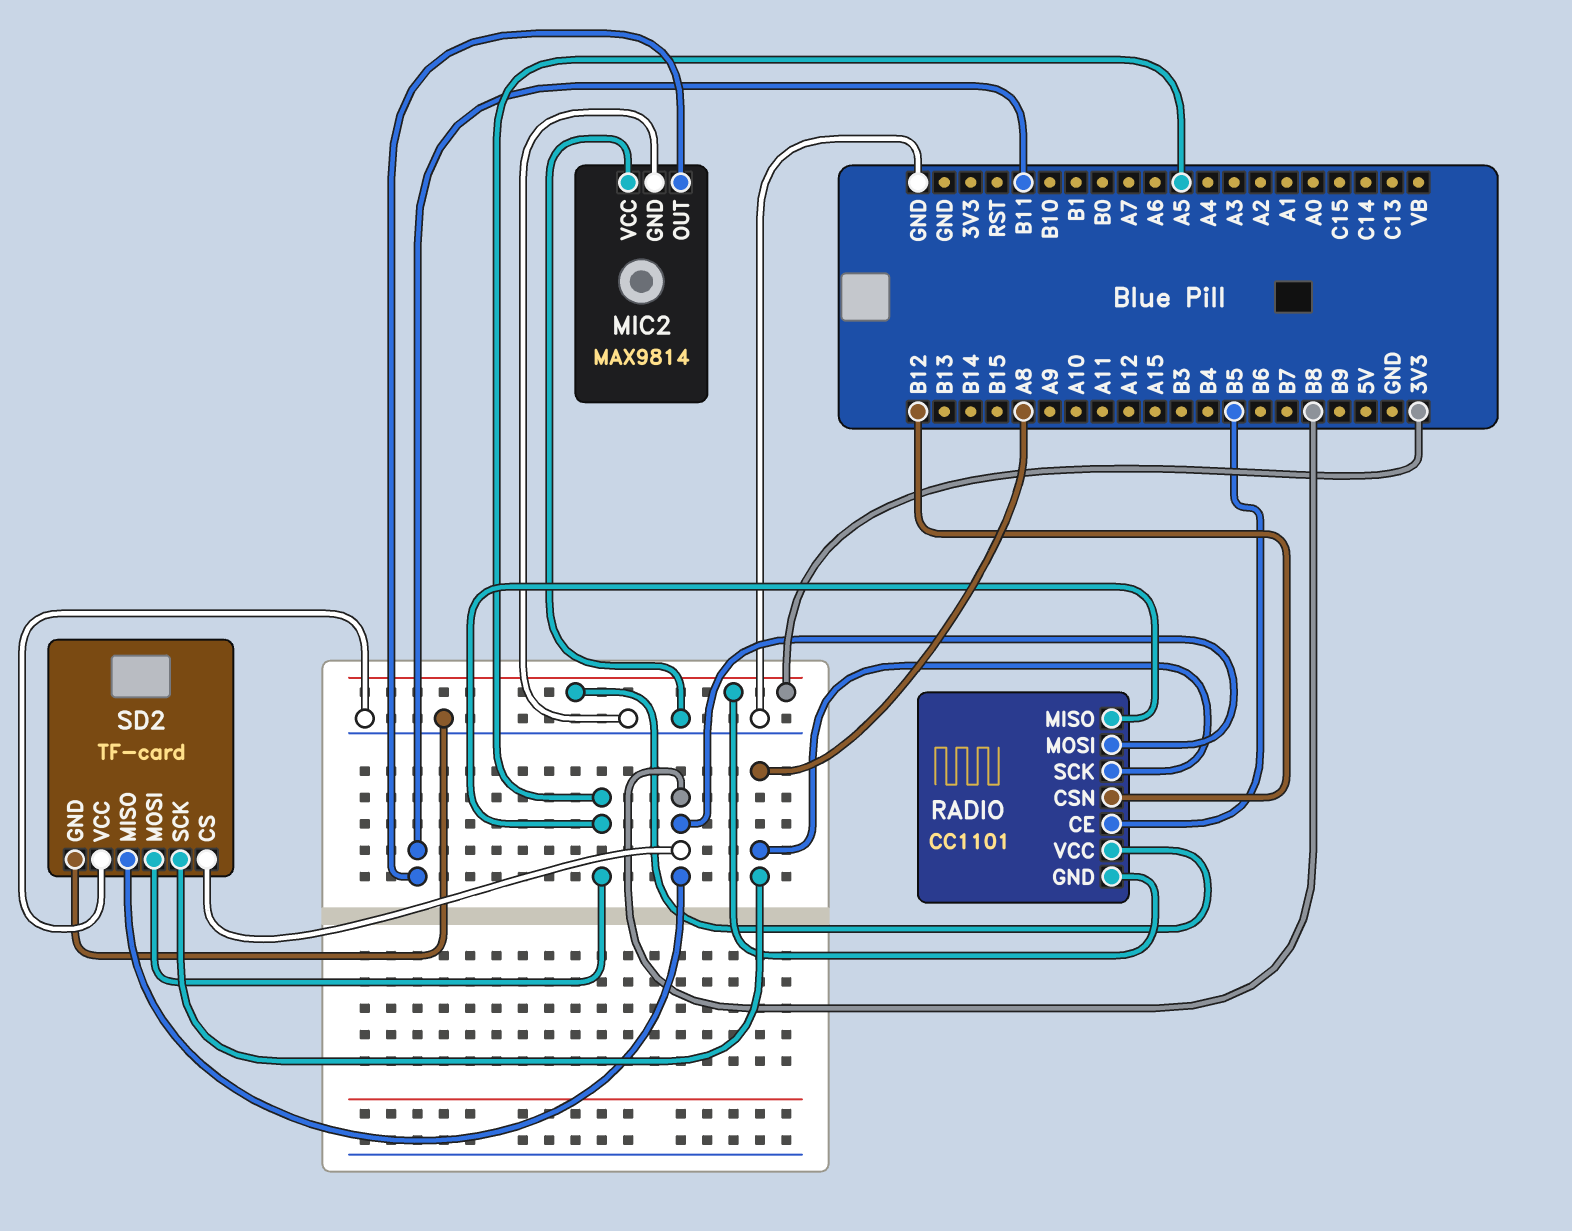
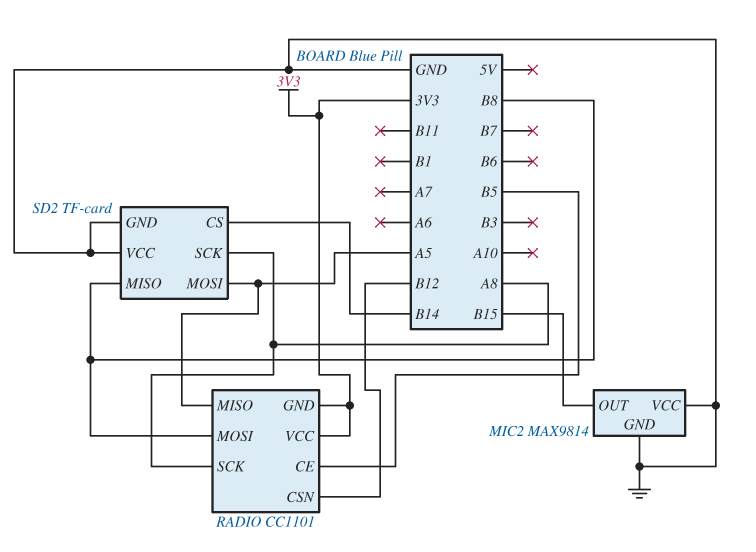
MIC2 pin OUT: B11 -> B15
SD2 pin CS: B8 -> B14

